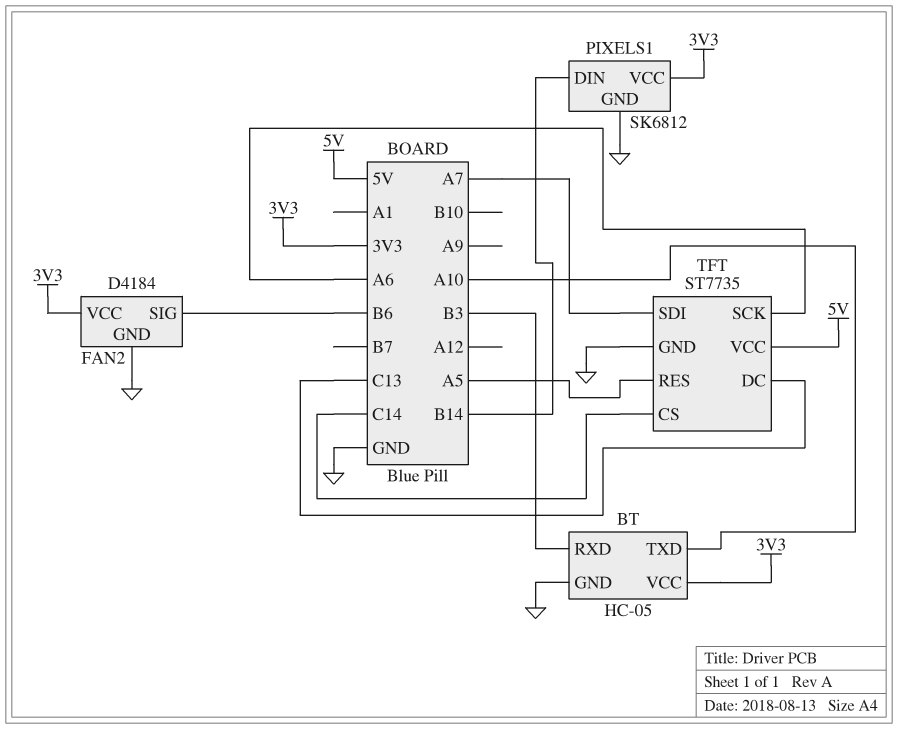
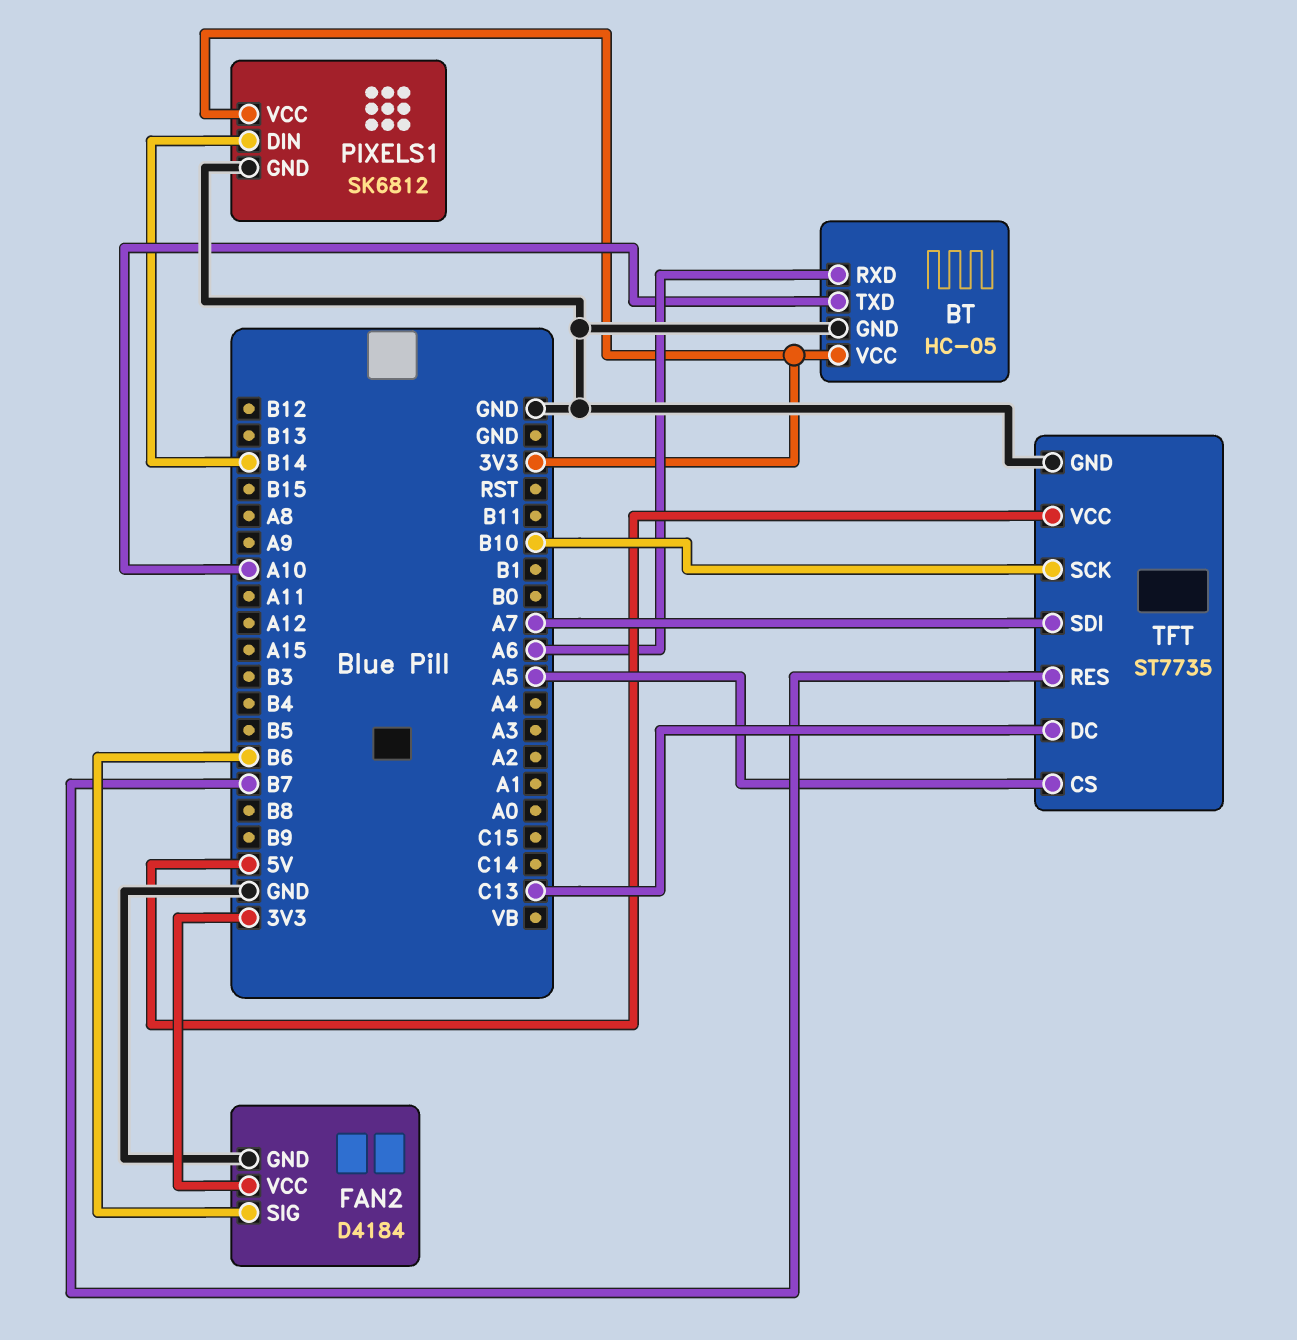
BT pin RXD: B3 -> A6
TFT pin CS: C14 -> A5
TFT pin RES: A5 -> B7
TFT pin SCK: A6 -> B10

